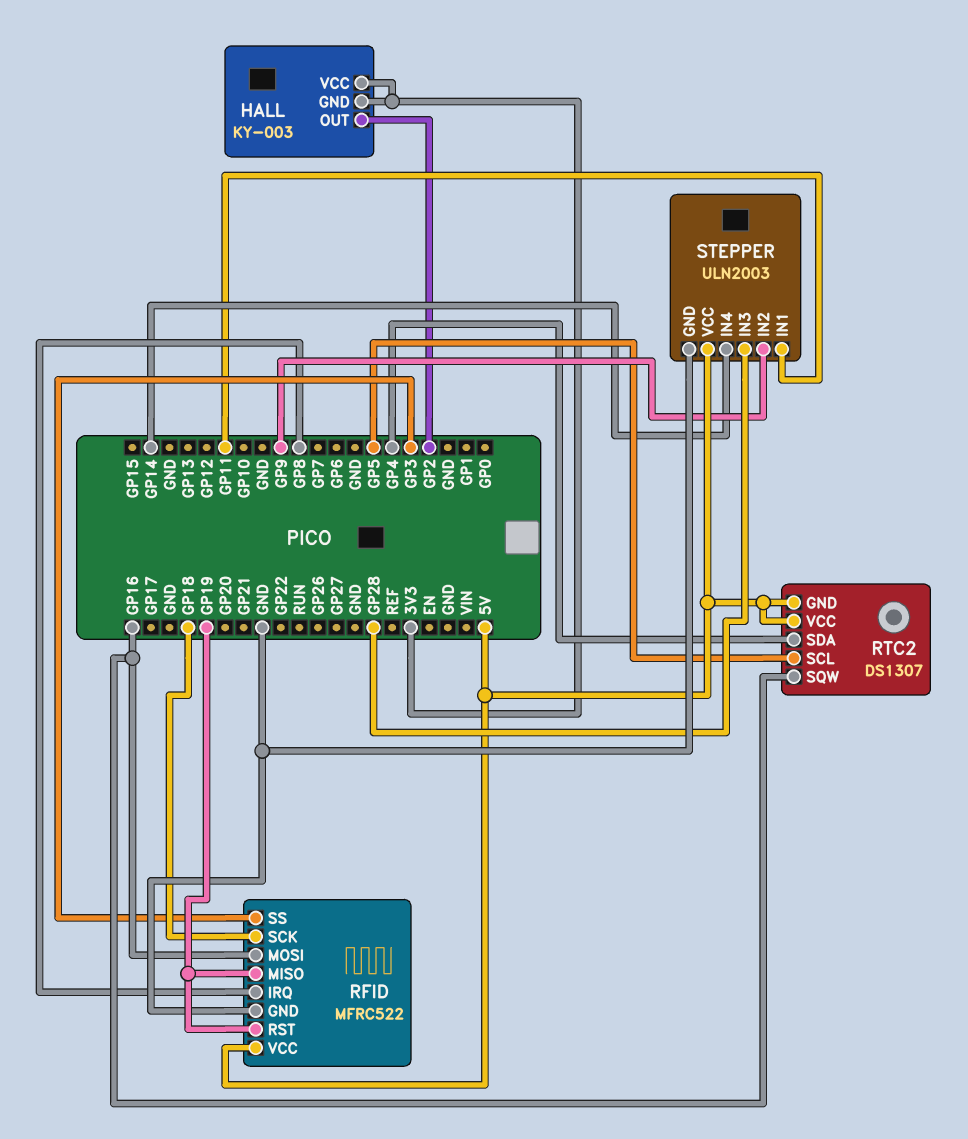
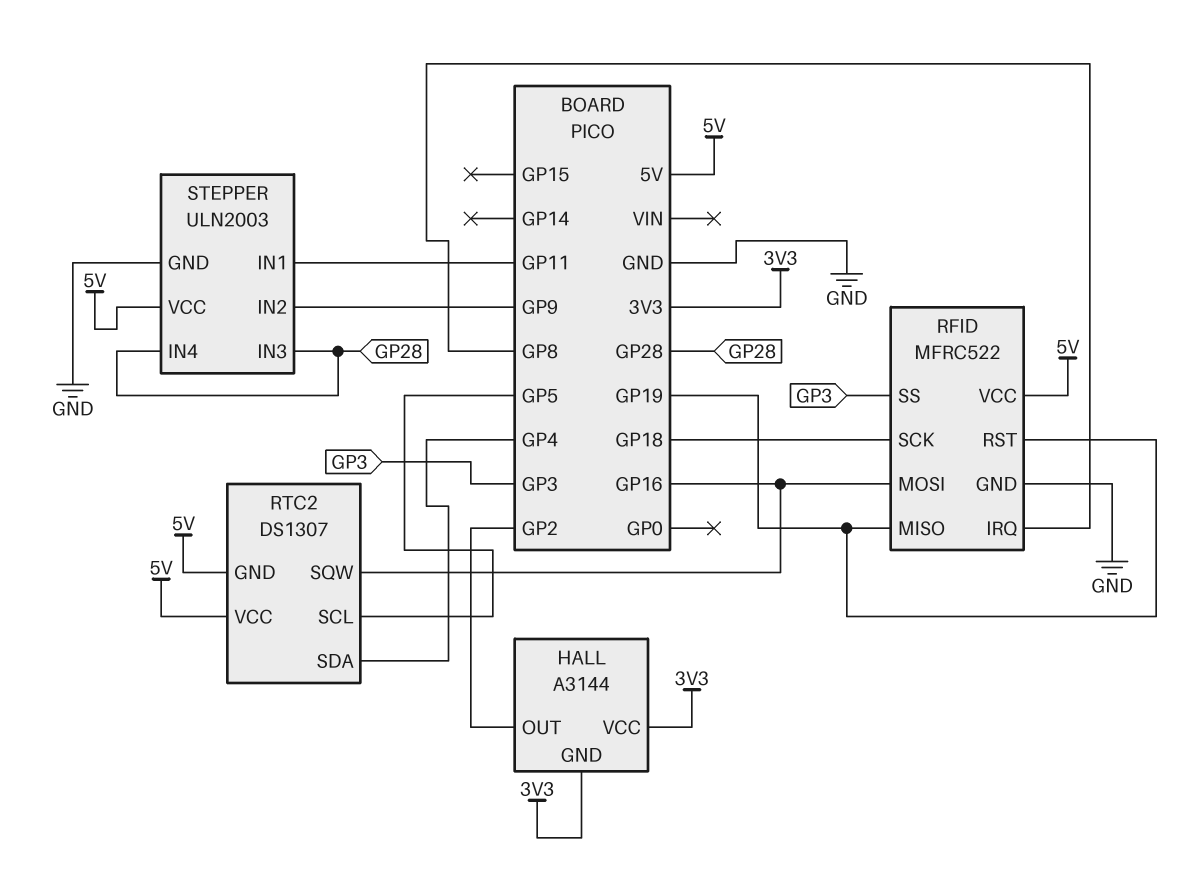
HALL: KY-003 -> A3144
STEPPER pin IN4: GP14 -> GP28

